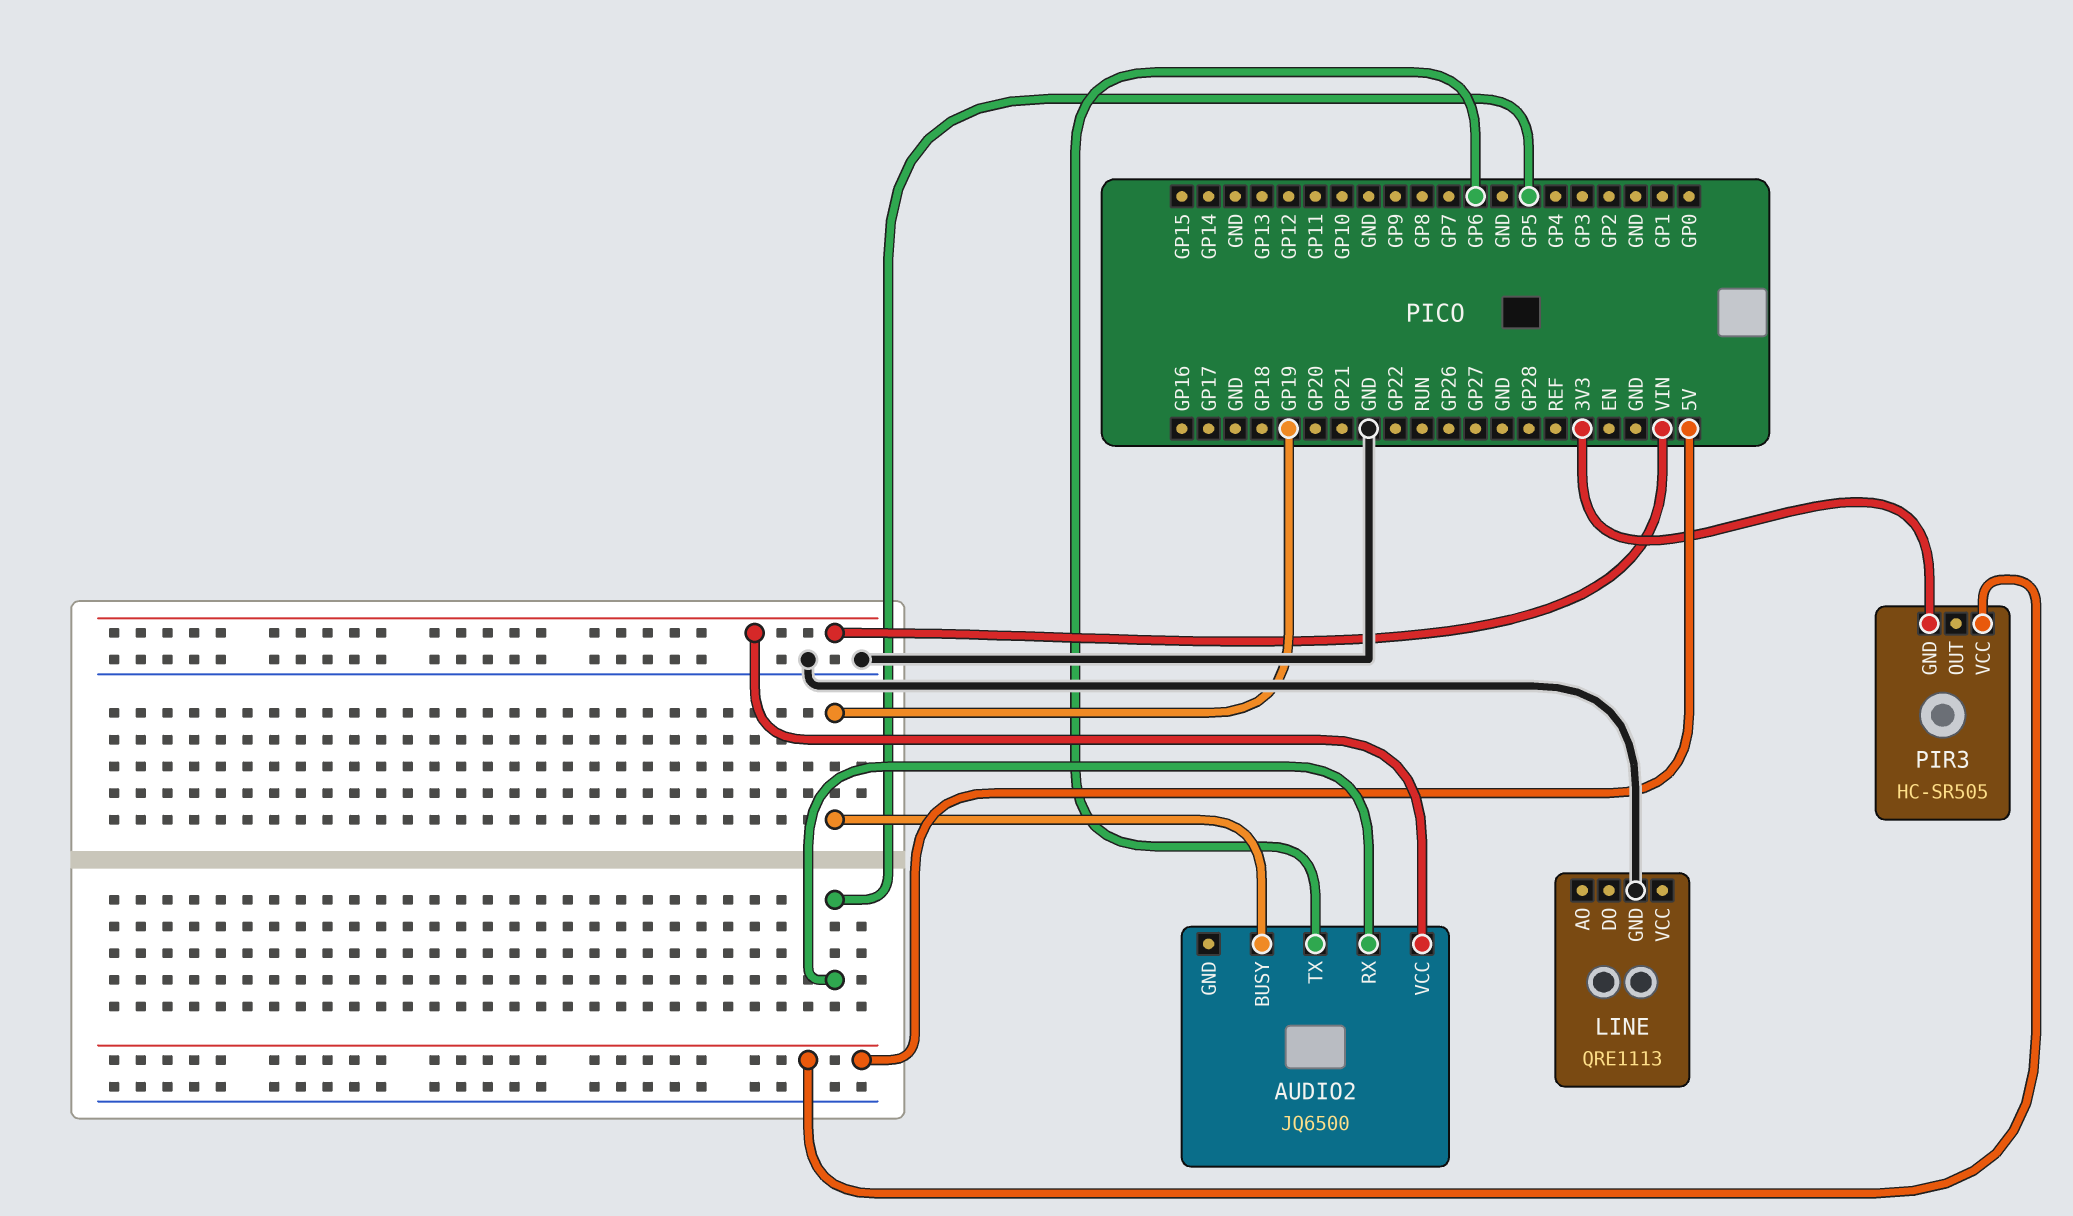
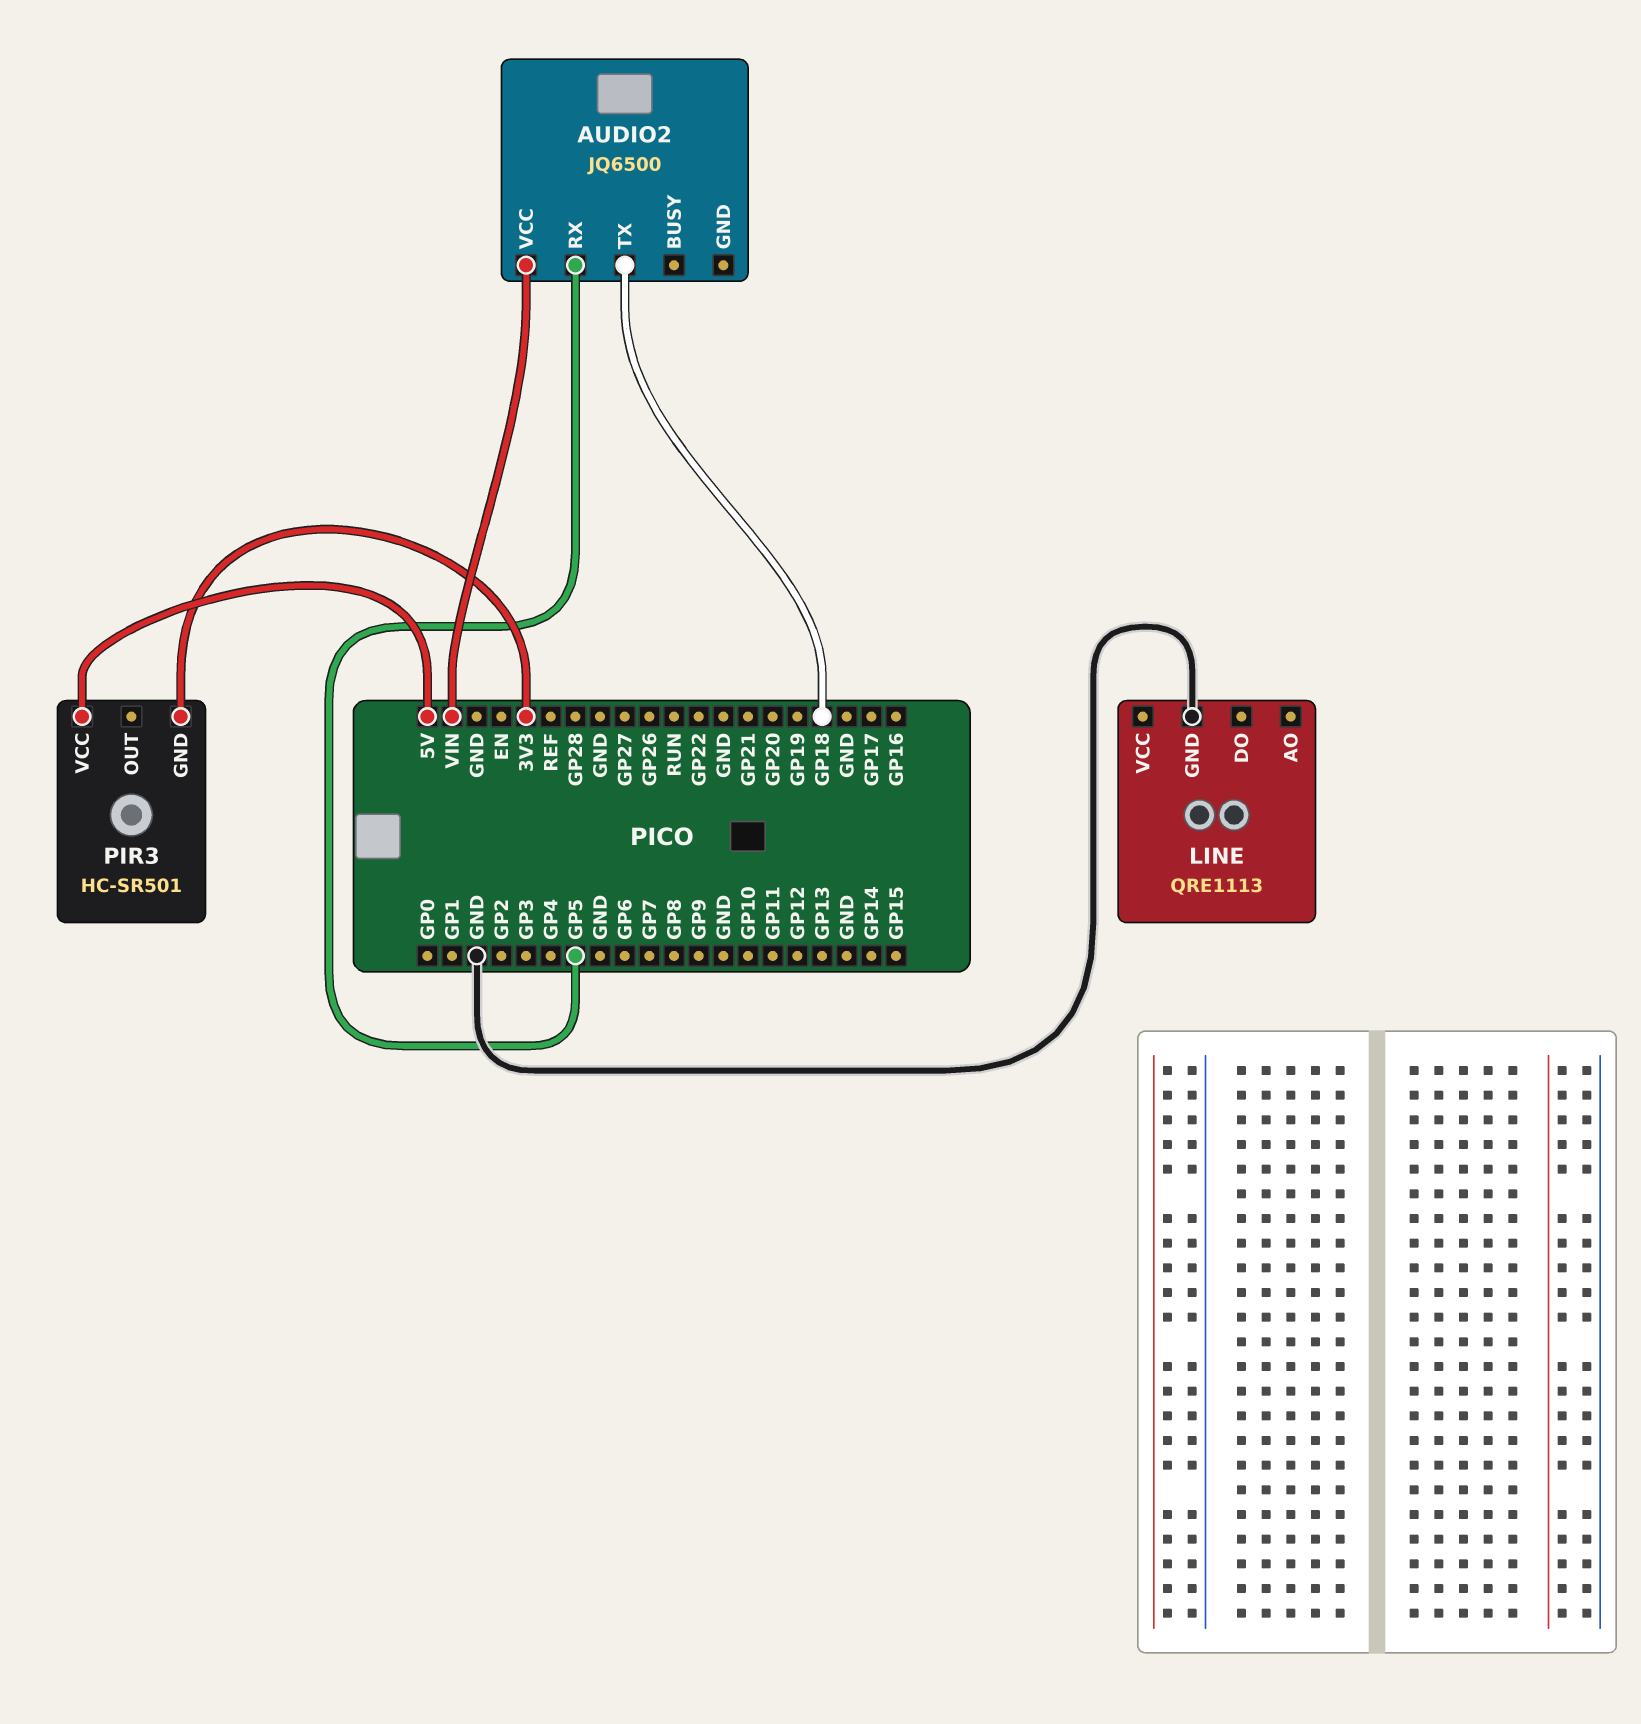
AUDIO2 pin BUSY: GP19 -> none
AUDIO2 pin TX: GP6 -> GP18
PIR3: HC-SR505 -> HC-SR501

